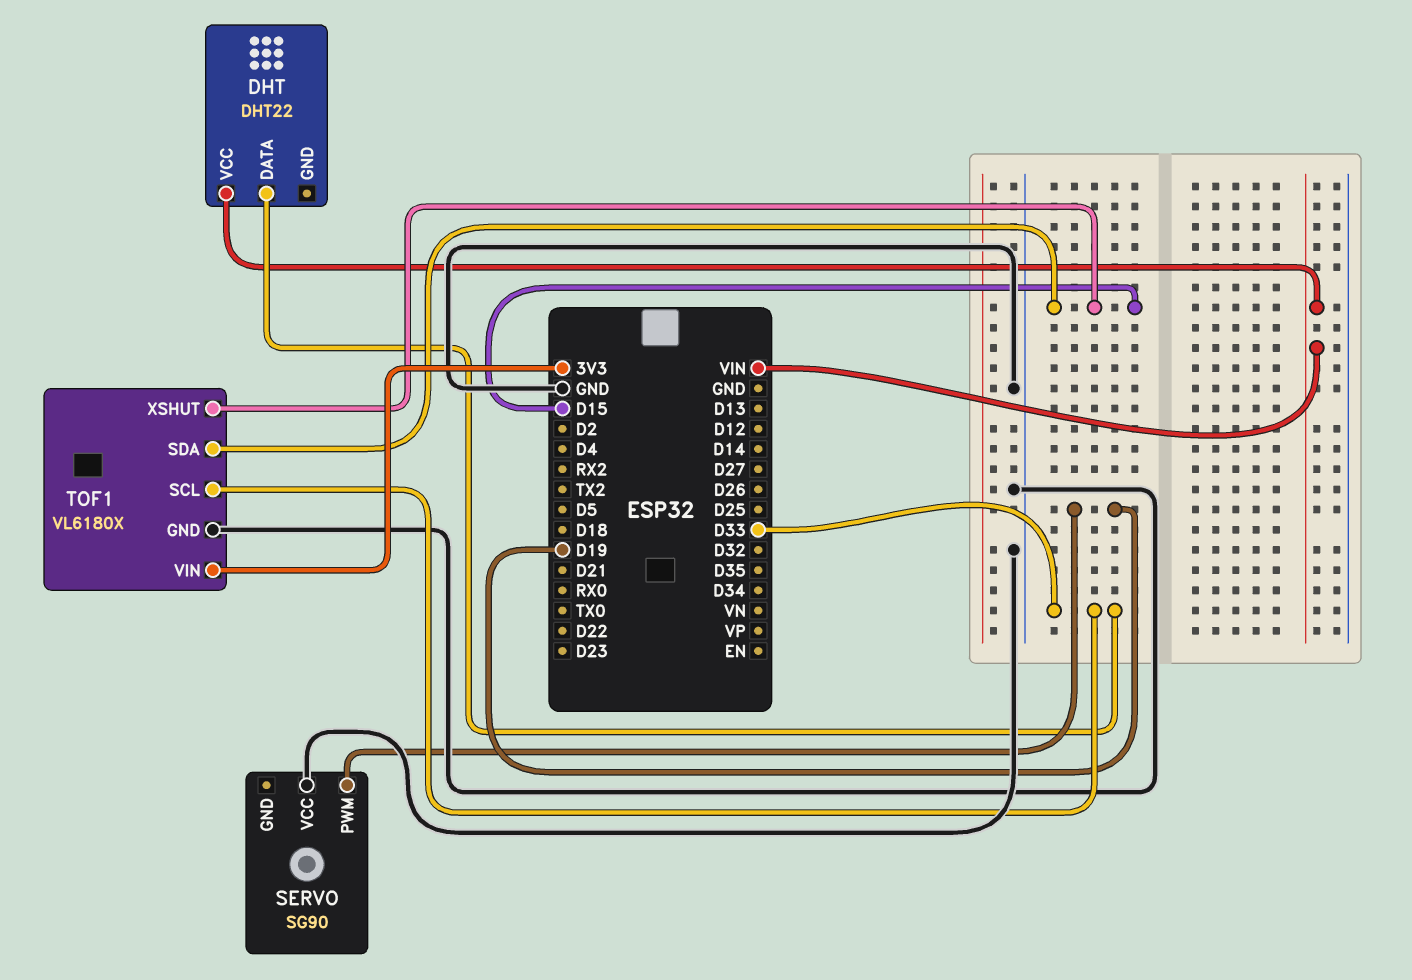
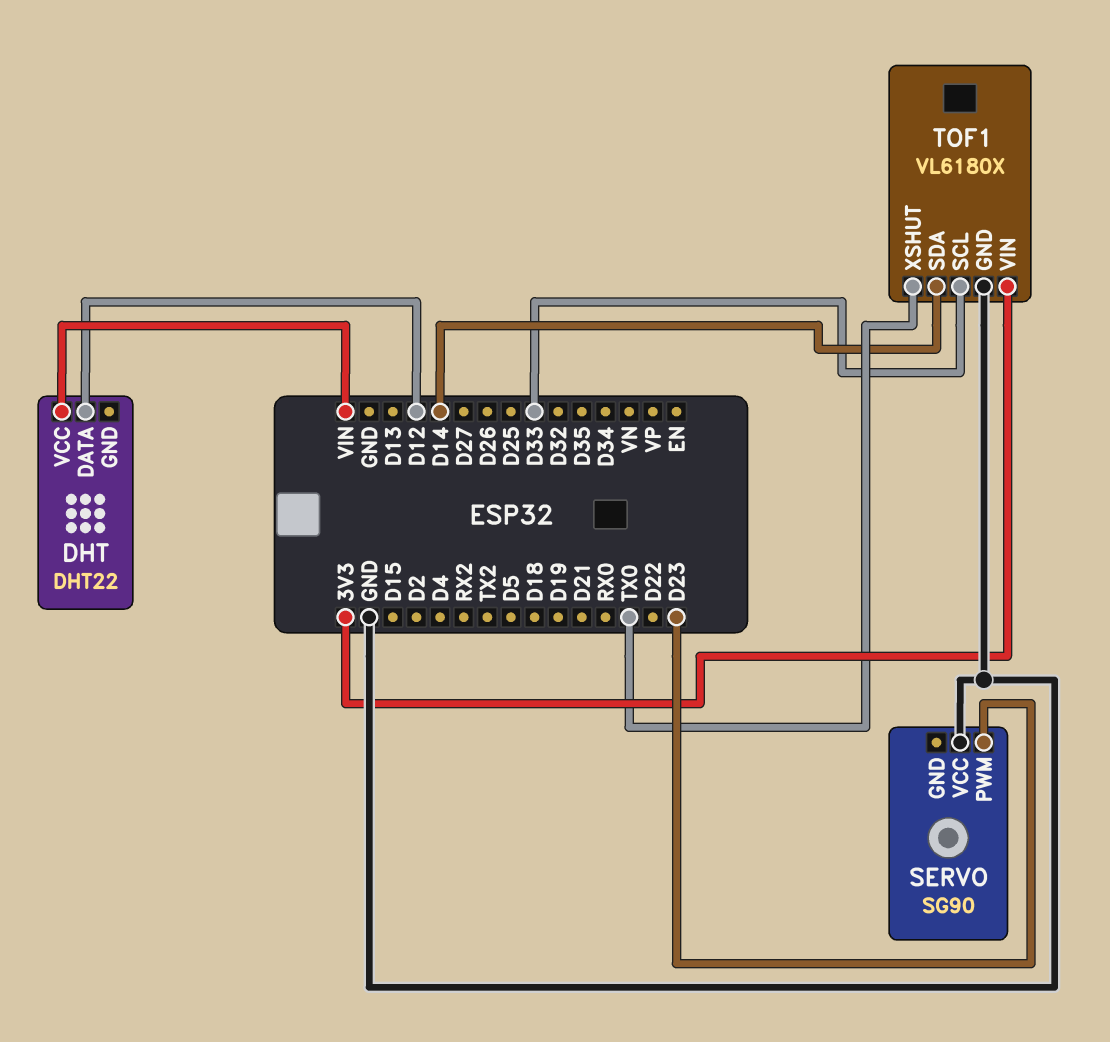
DHT pin DATA: D33 -> D12
SERVO pin PWM: D19 -> D23
TOF1 pin SDA: D15 -> D14
TOF1 pin XSHUT: D15 -> TX0

